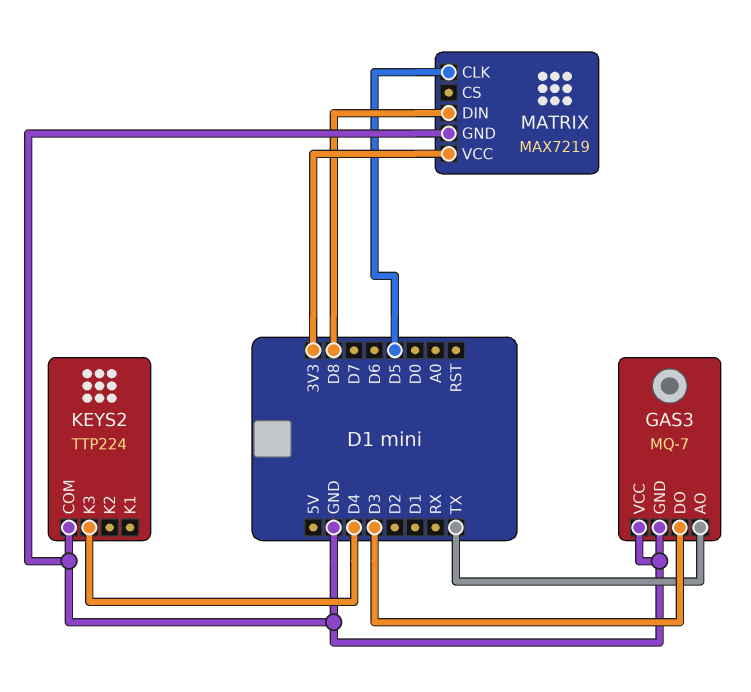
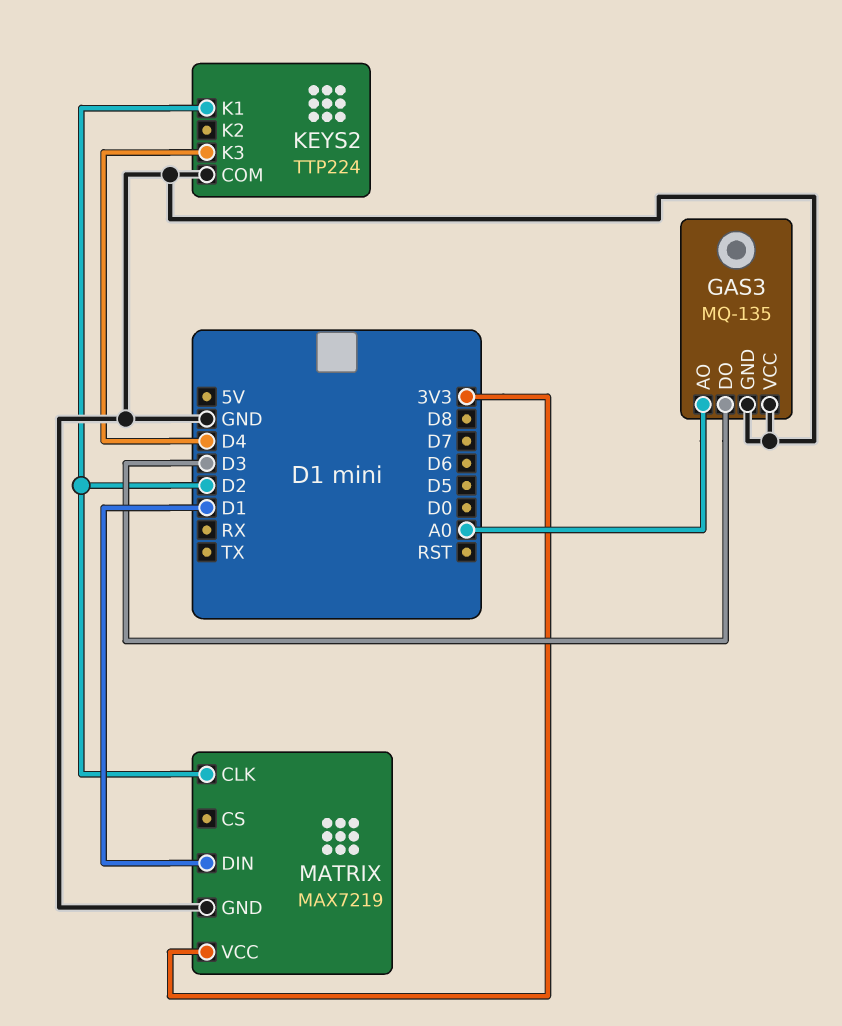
GAS3: MQ-7 -> MQ-135
GAS3 pin AO: TX -> A0
KEYS2 pin K1: none -> D2
MATRIX pin CLK: D5 -> D2
MATRIX pin DIN: D8 -> D1

